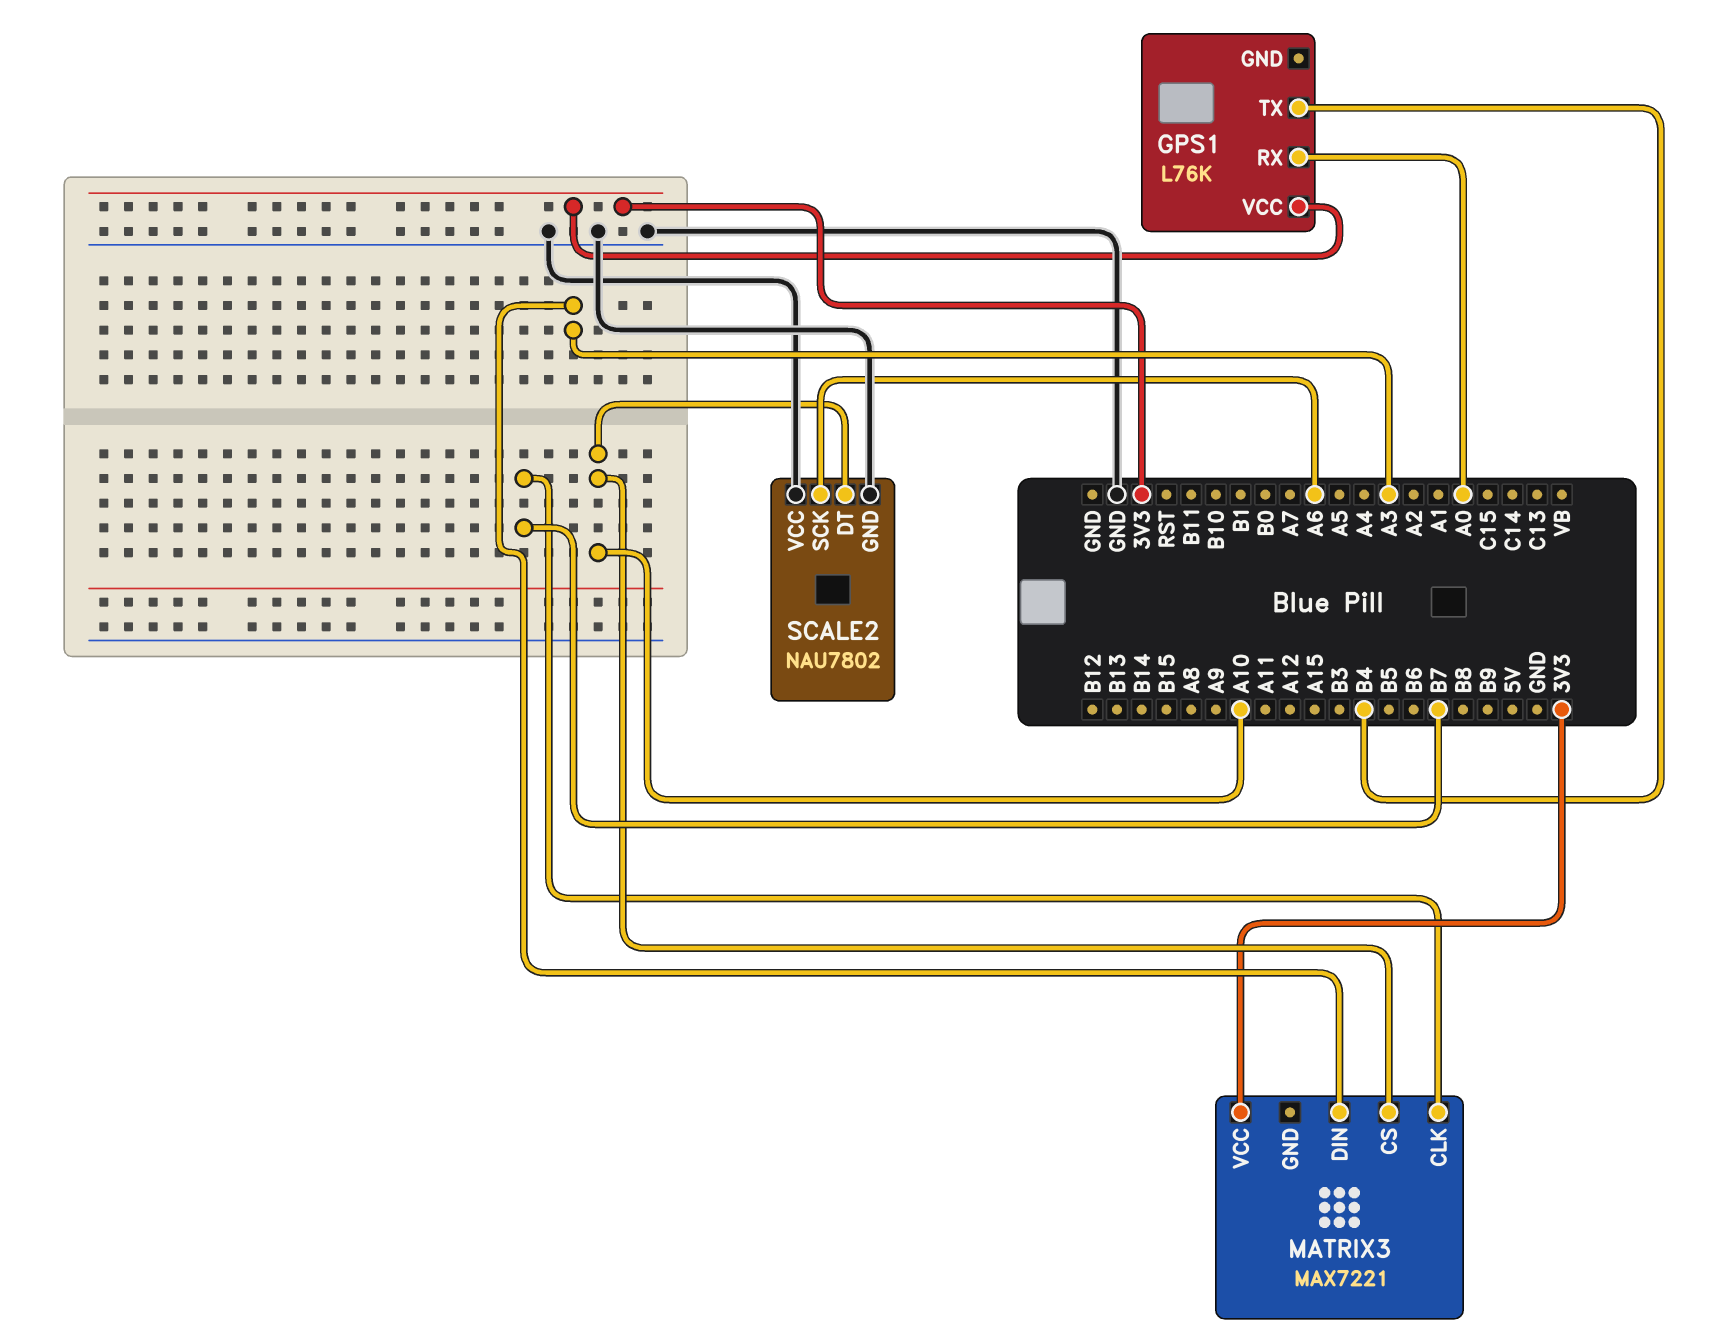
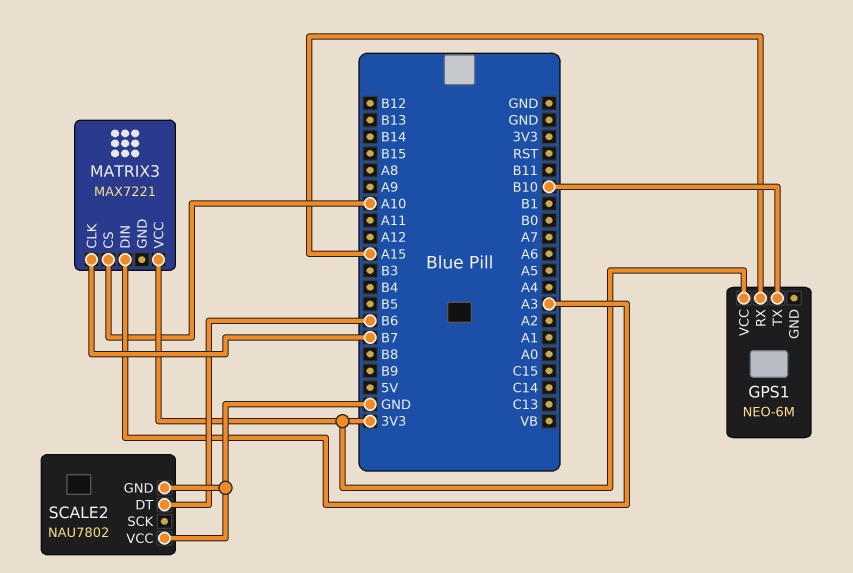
GPS1: L76K -> NEO-6M
GPS1 pin RX: A0 -> A15
GPS1 pin TX: B4 -> B10
SCALE2 pin DT: A10 -> B6
SCALE2 pin SCK: A6 -> none

